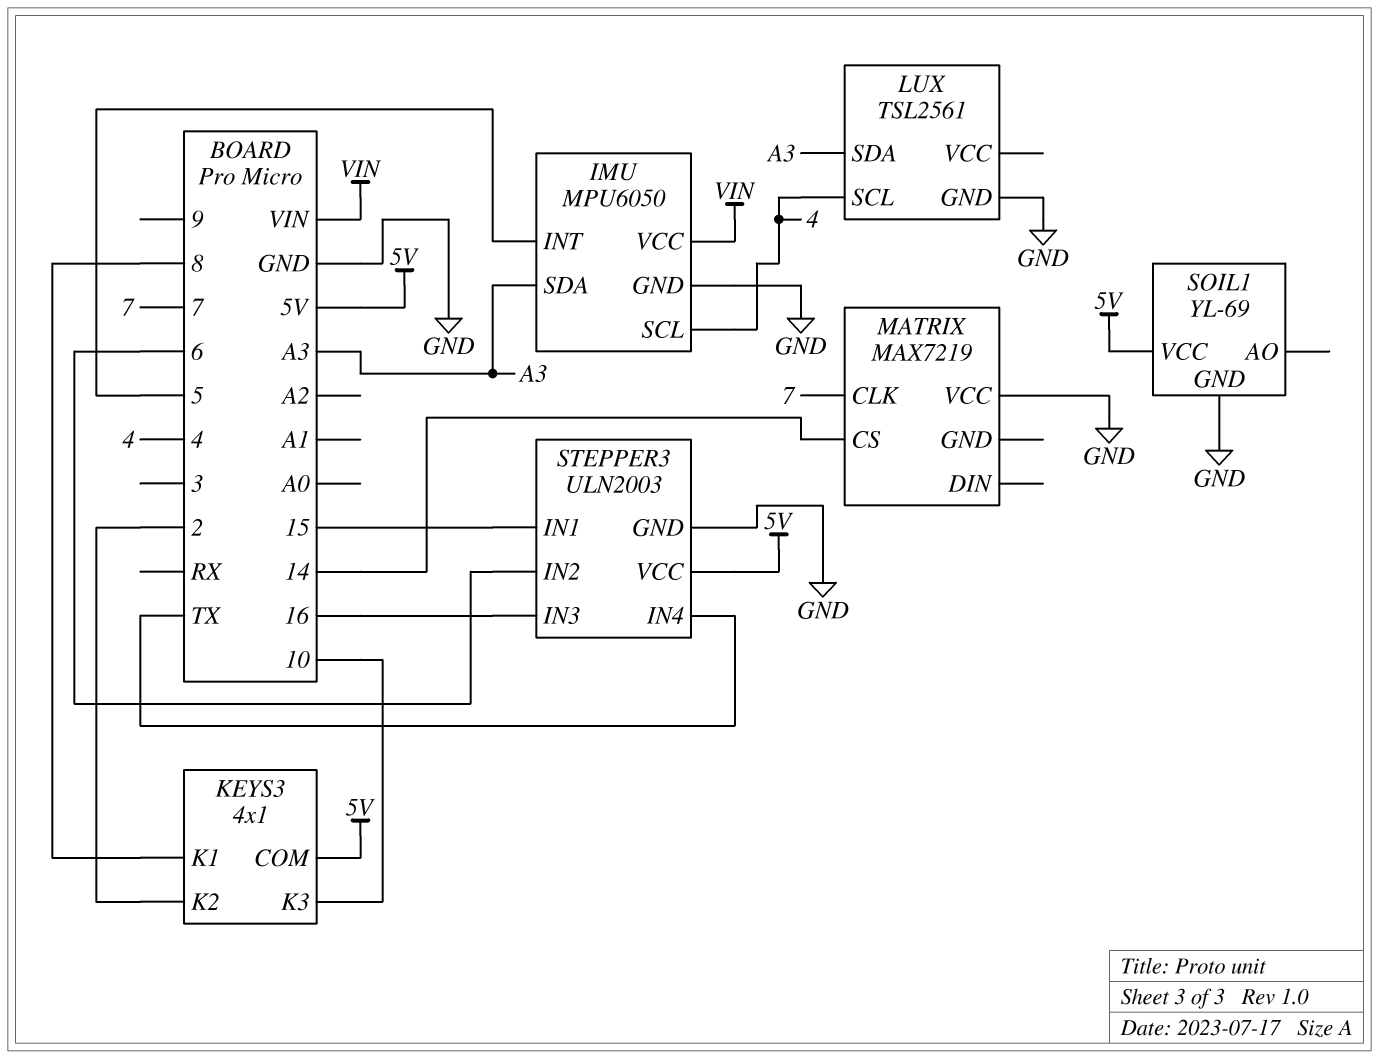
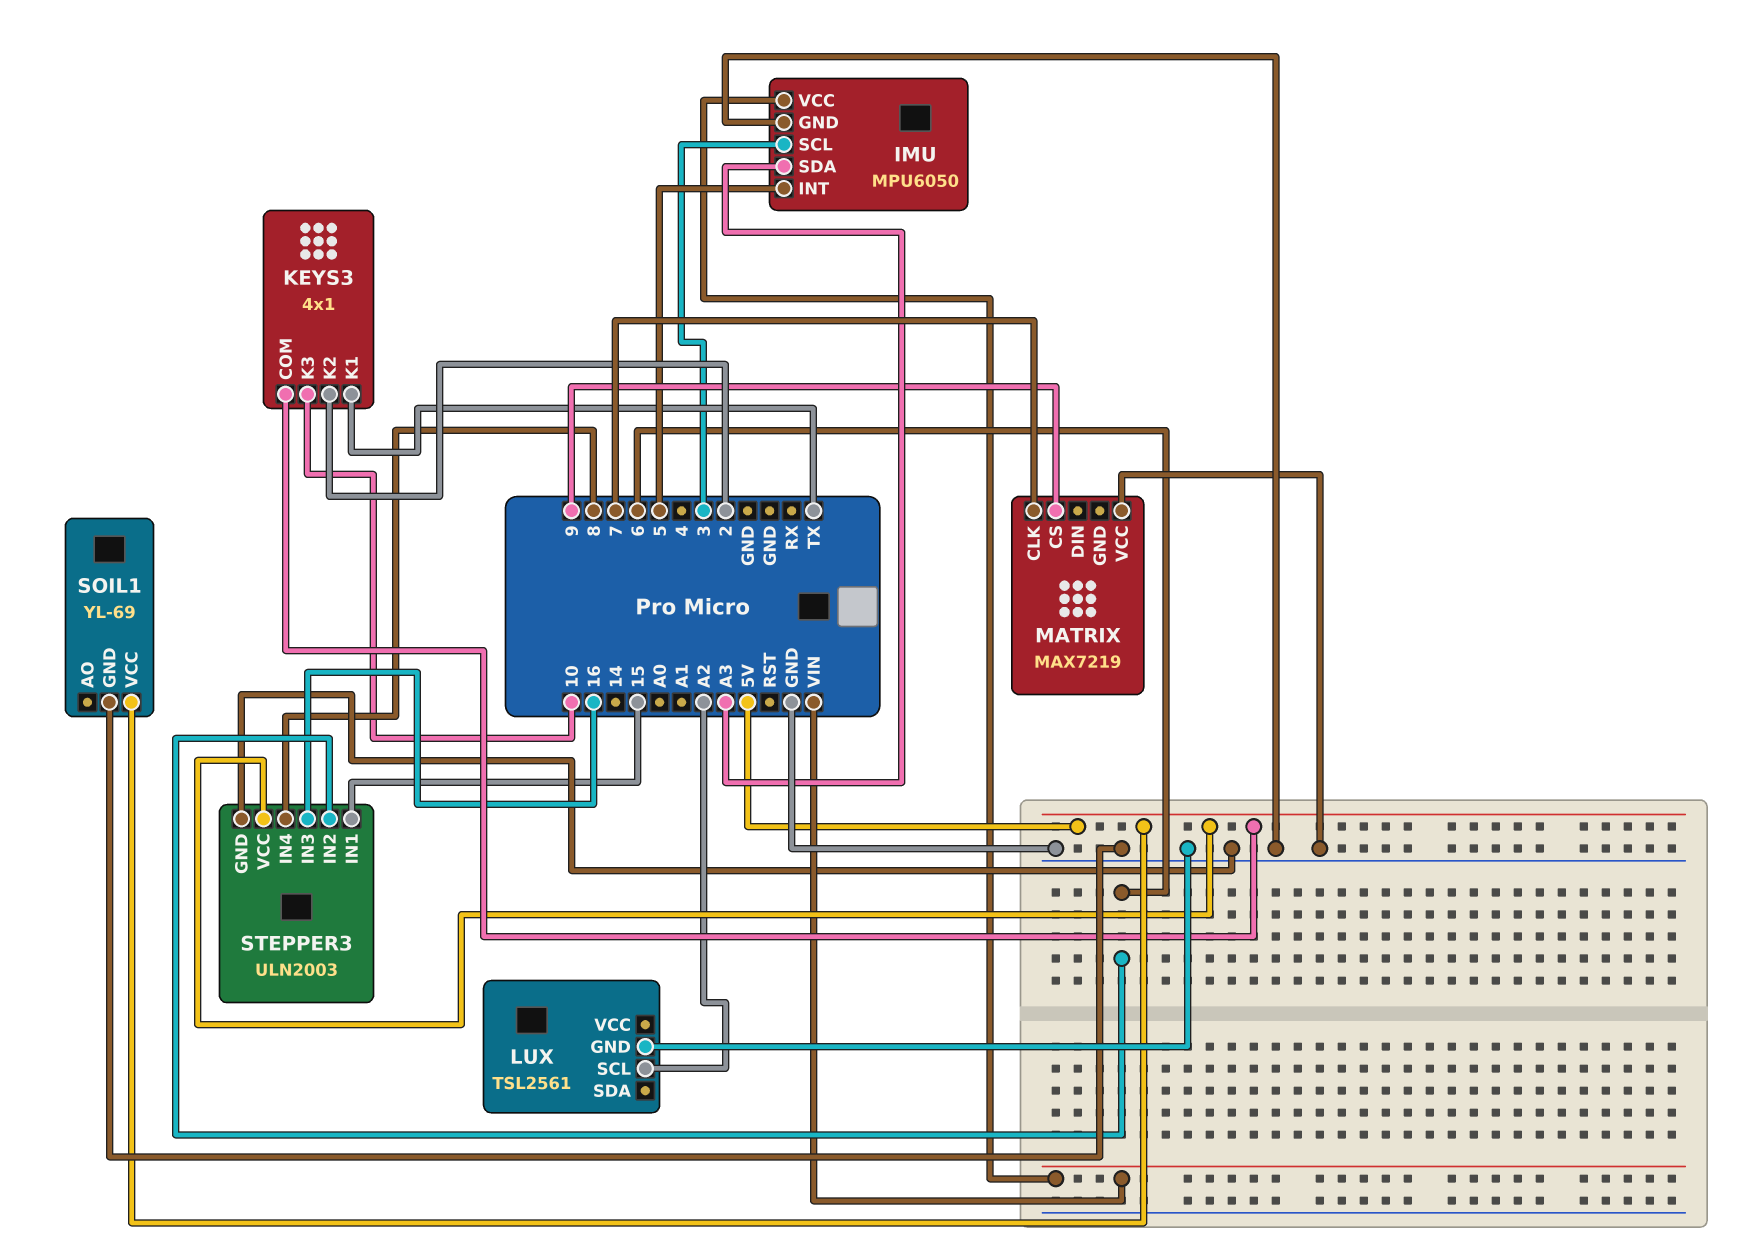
IMU pin SCL: 4 -> 3
KEYS3 pin K1: 8 -> TX
LUX pin SCL: 4 -> A2
LUX pin SDA: A3 -> none
MATRIX pin CS: 14 -> 9
STEPPER3 pin IN4: TX -> 8

